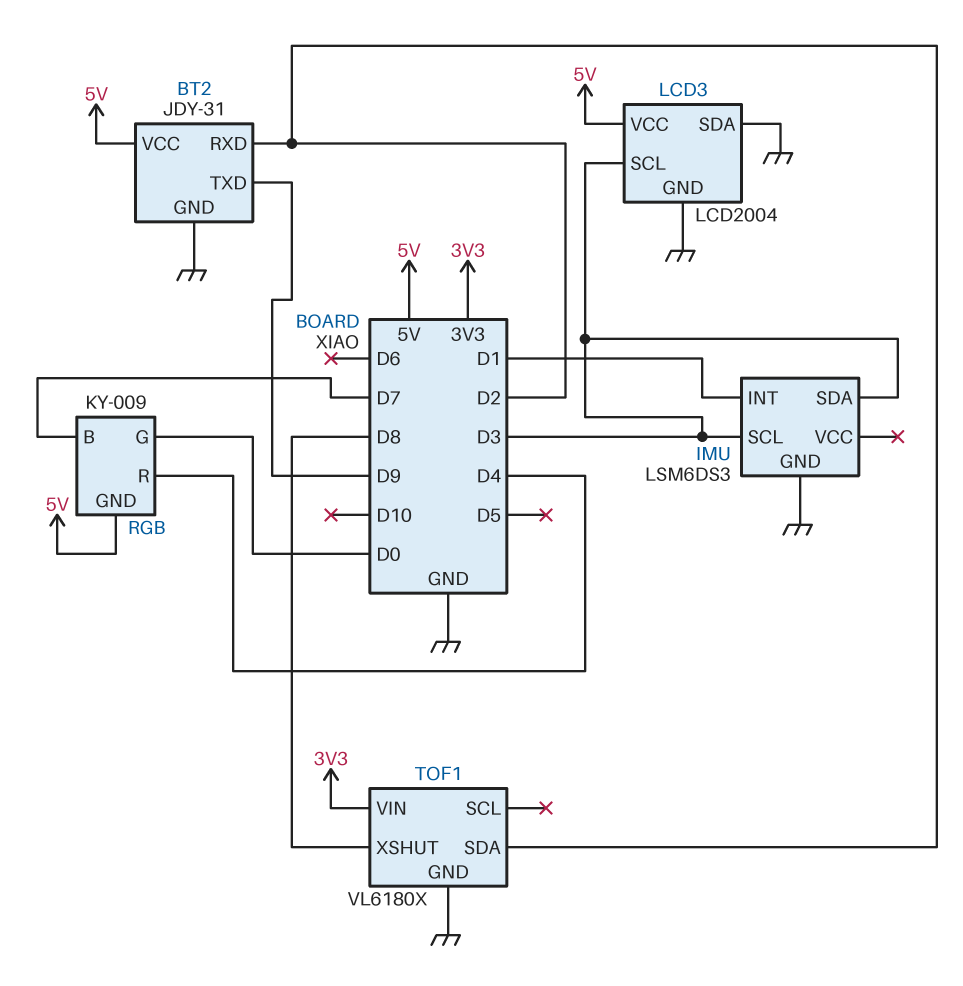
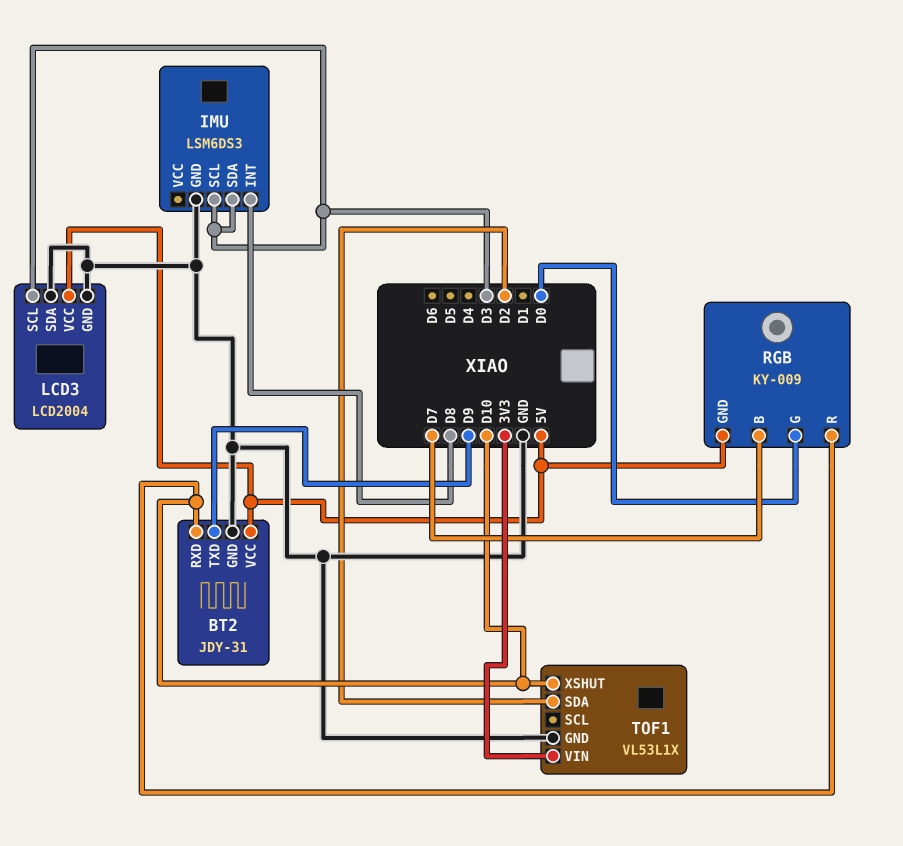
BT2 pin RXD: D2 -> D10
IMU pin INT: D1 -> D8
RGB pin R: D4 -> D10
TOF1: VL6180X -> VL53L1X
TOF1 pin XSHUT: D8 -> D10

